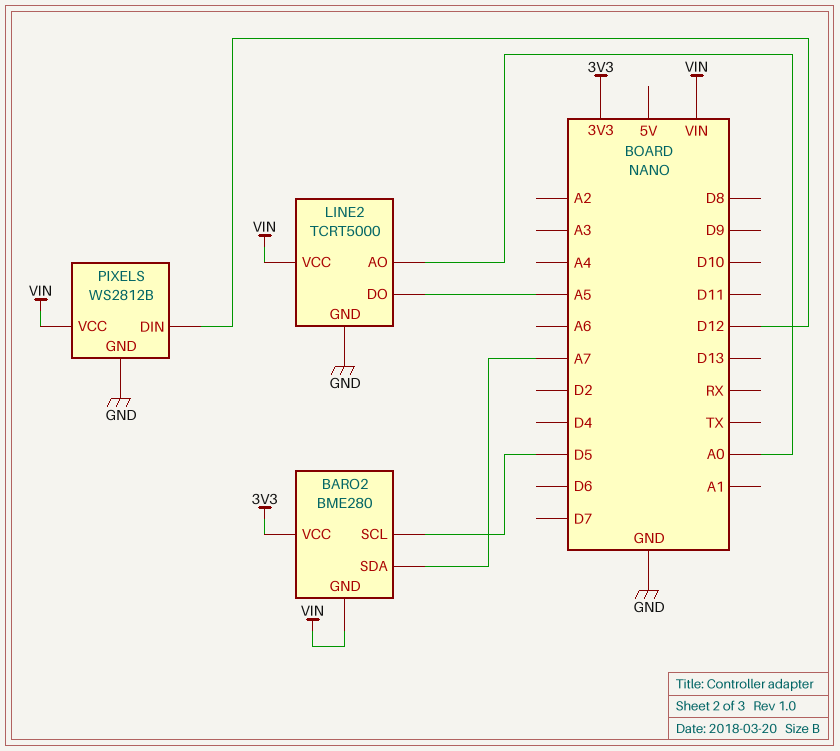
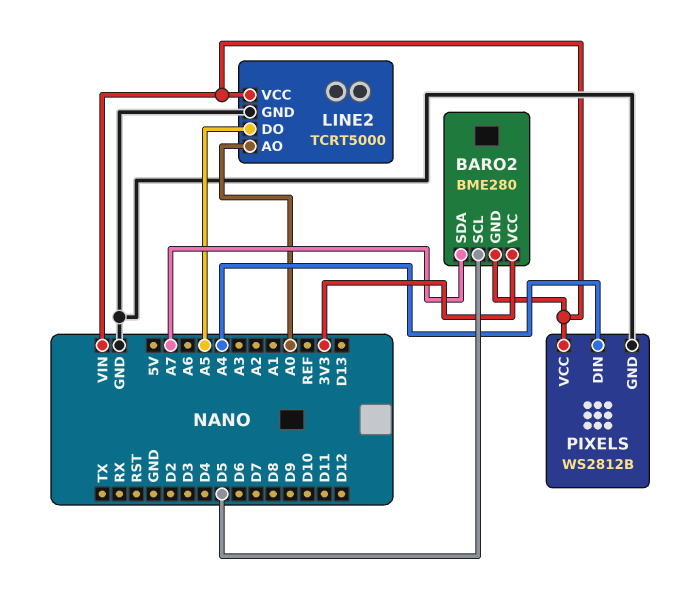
PIXELS pin DIN: D12 -> A4

